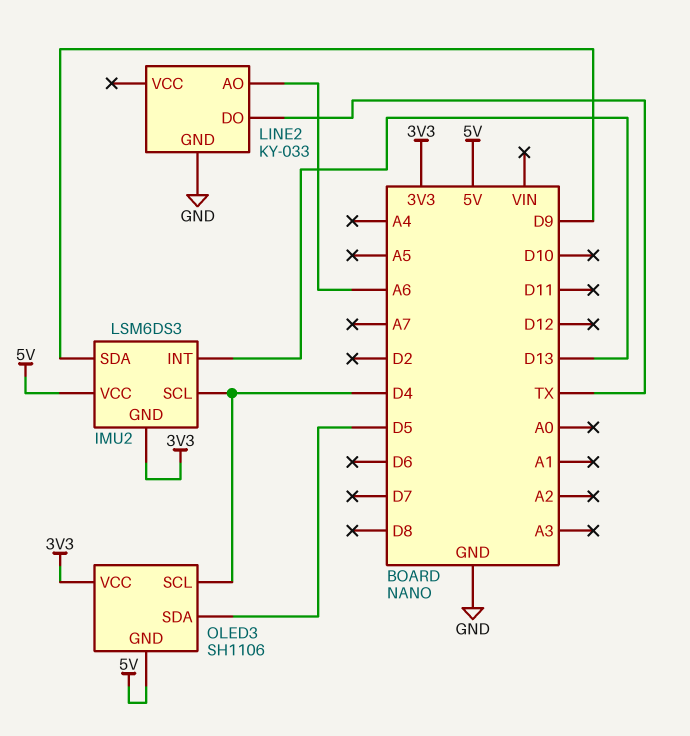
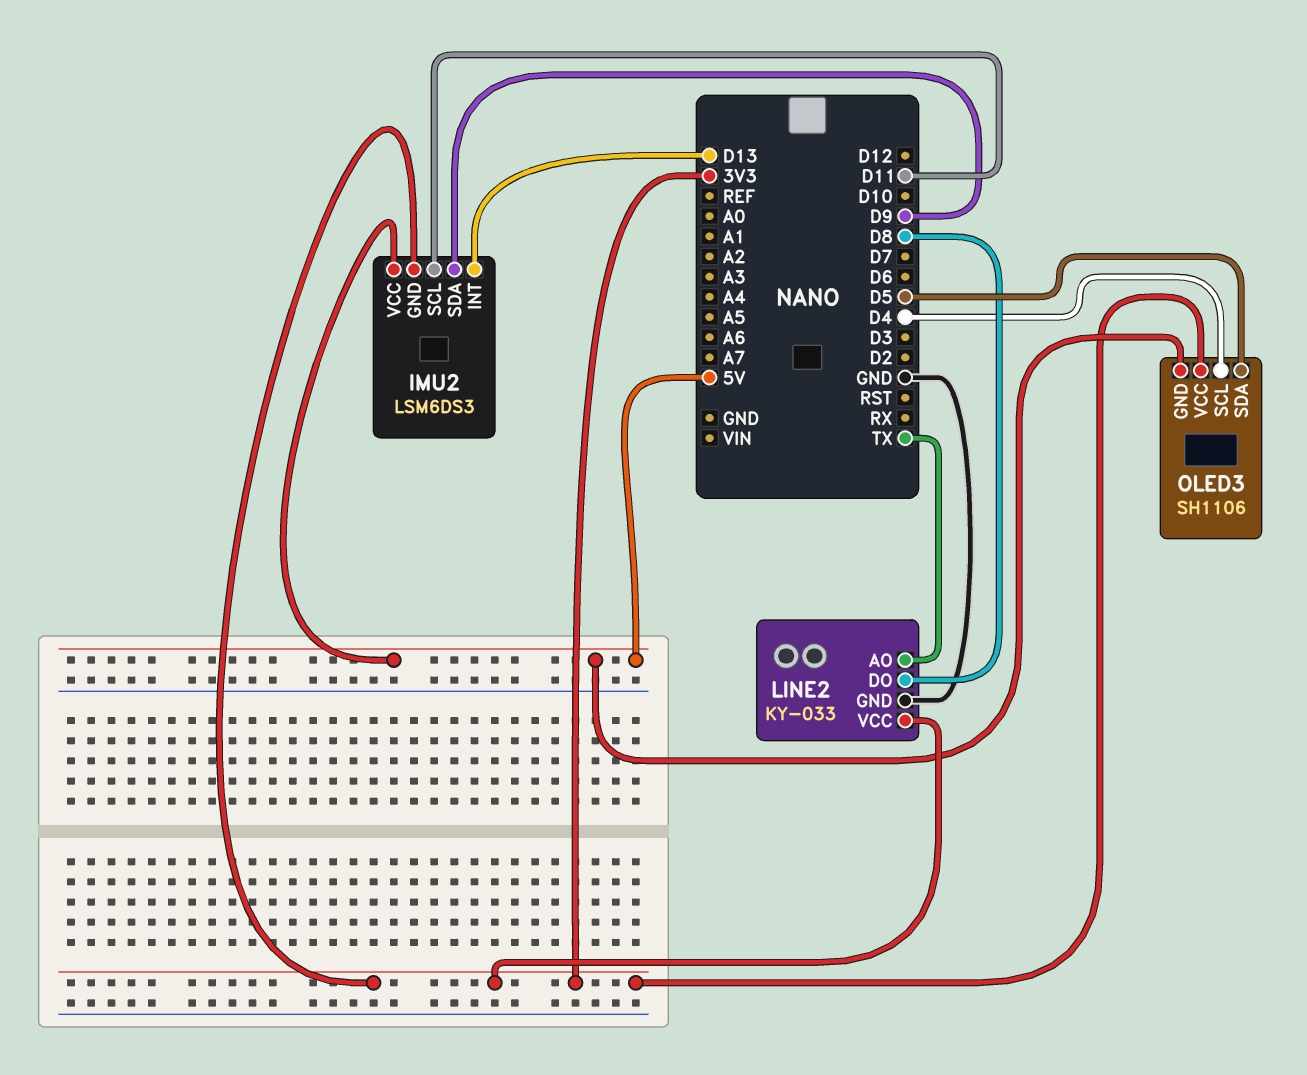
IMU2 pin SCL: D4 -> D11
LINE2 pin AO: A6 -> TX
LINE2 pin DO: TX -> D8
LINE2 pin VCC: none -> 3V3

